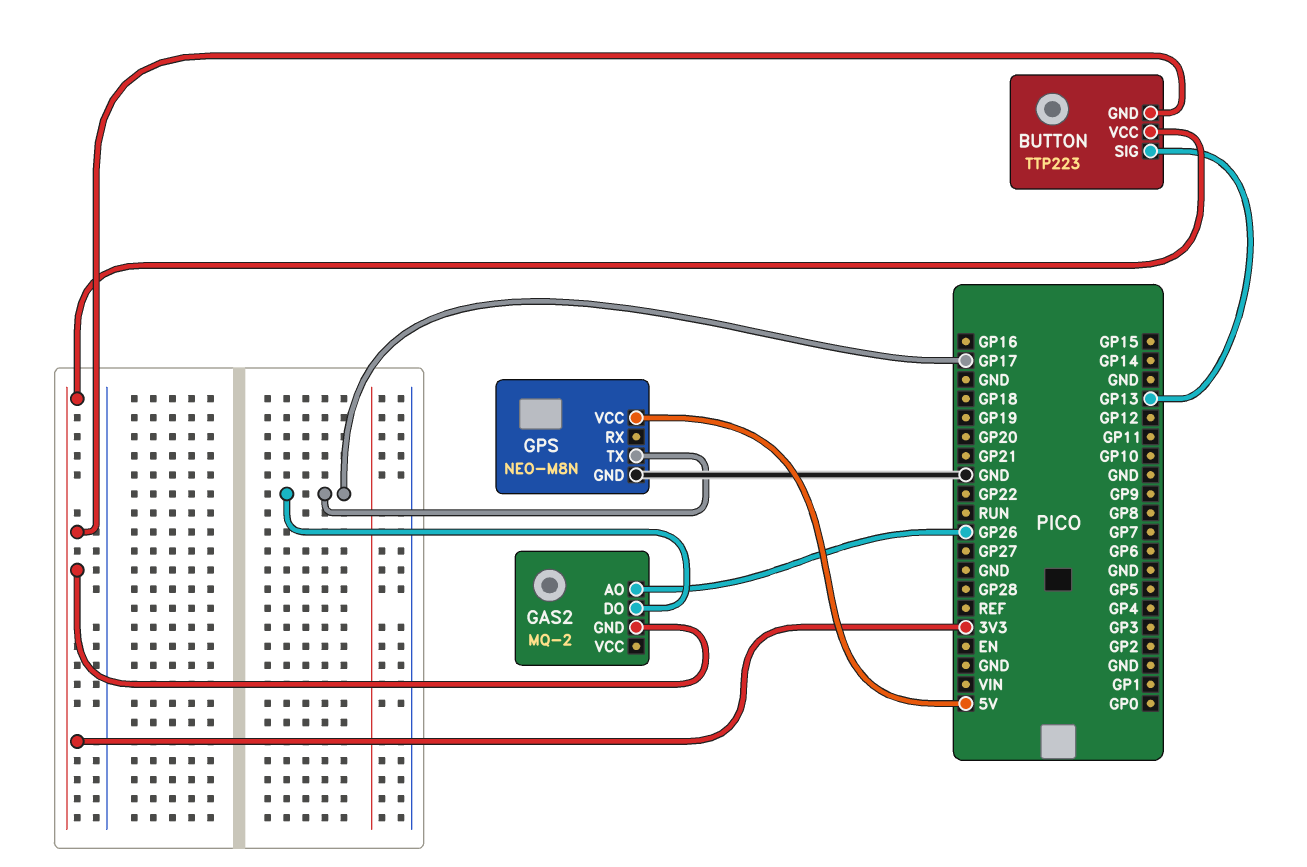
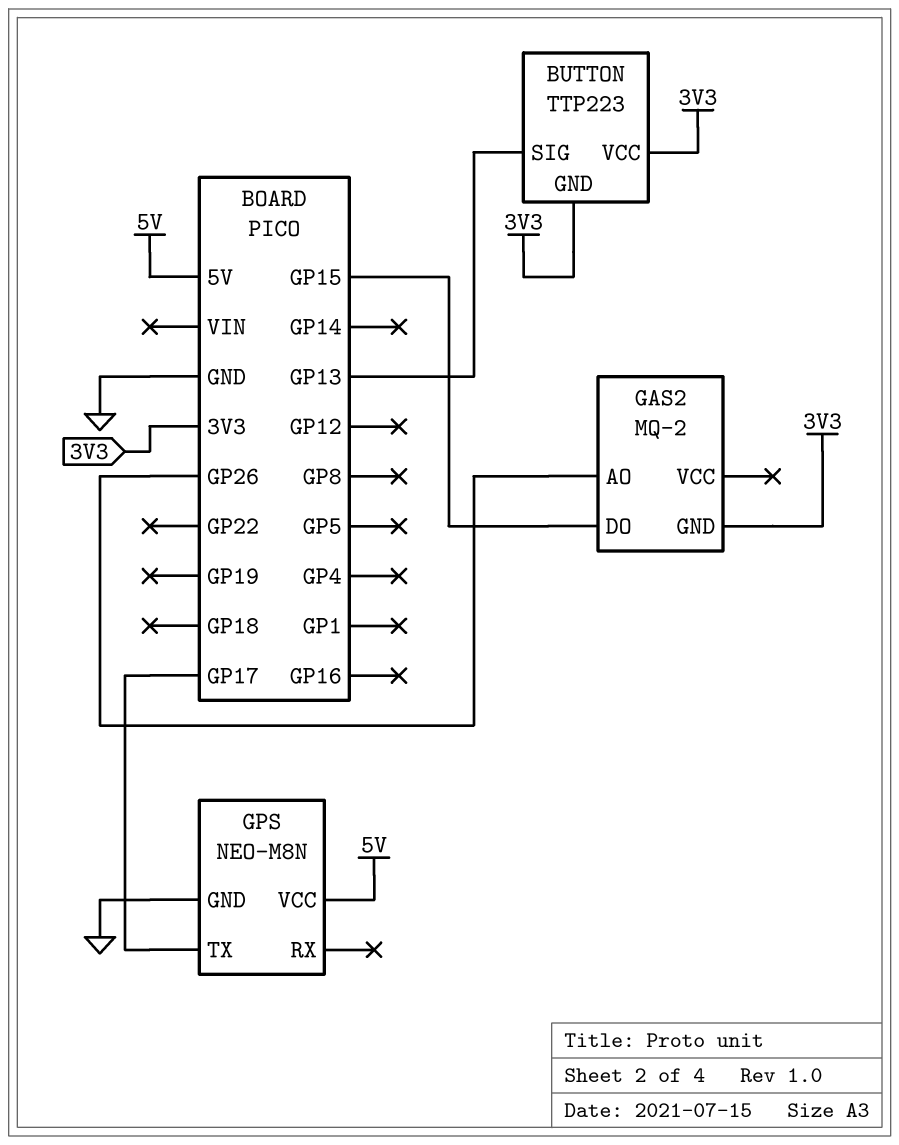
GAS2 pin DO: GP17 -> GP15

